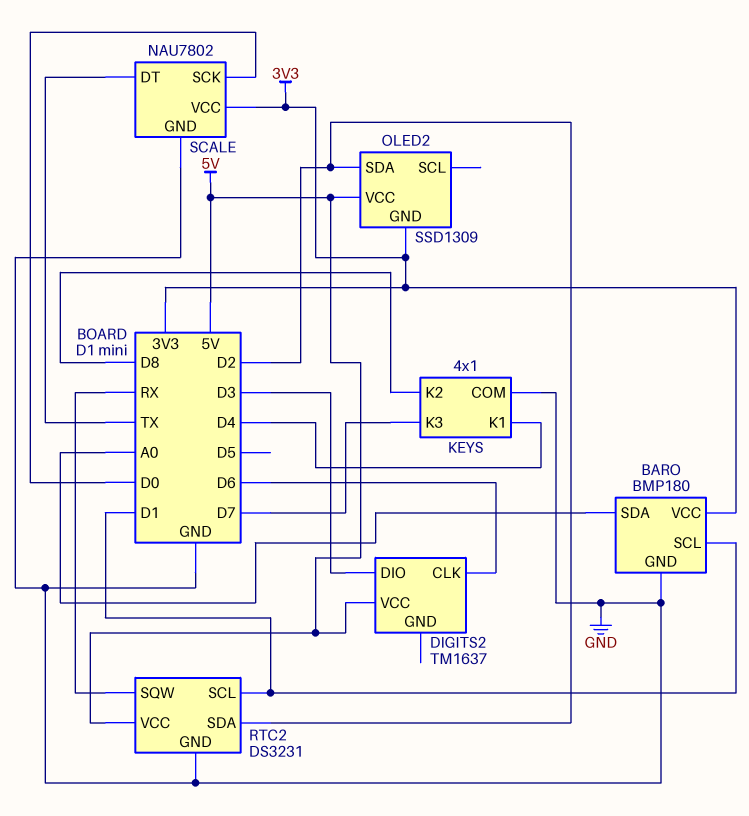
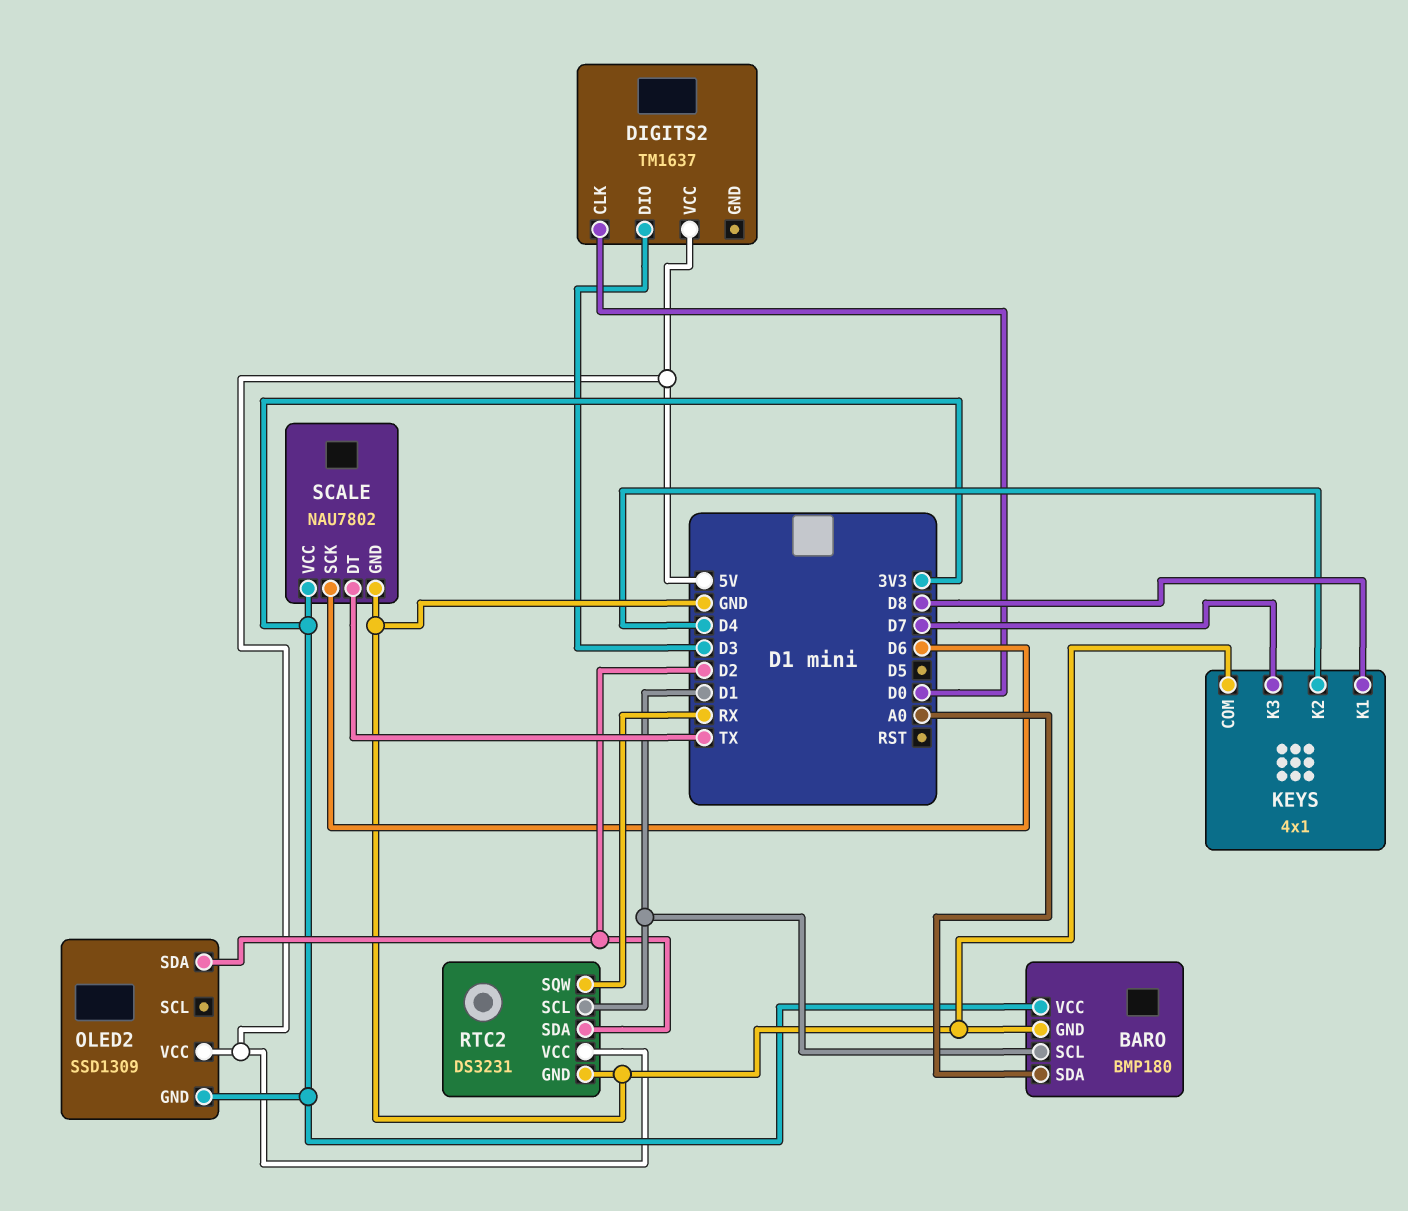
DIGITS2 pin CLK: D6 -> D0
KEYS pin K1: D4 -> D8
KEYS pin K2: D8 -> D4
SCALE pin SCK: D0 -> D6

